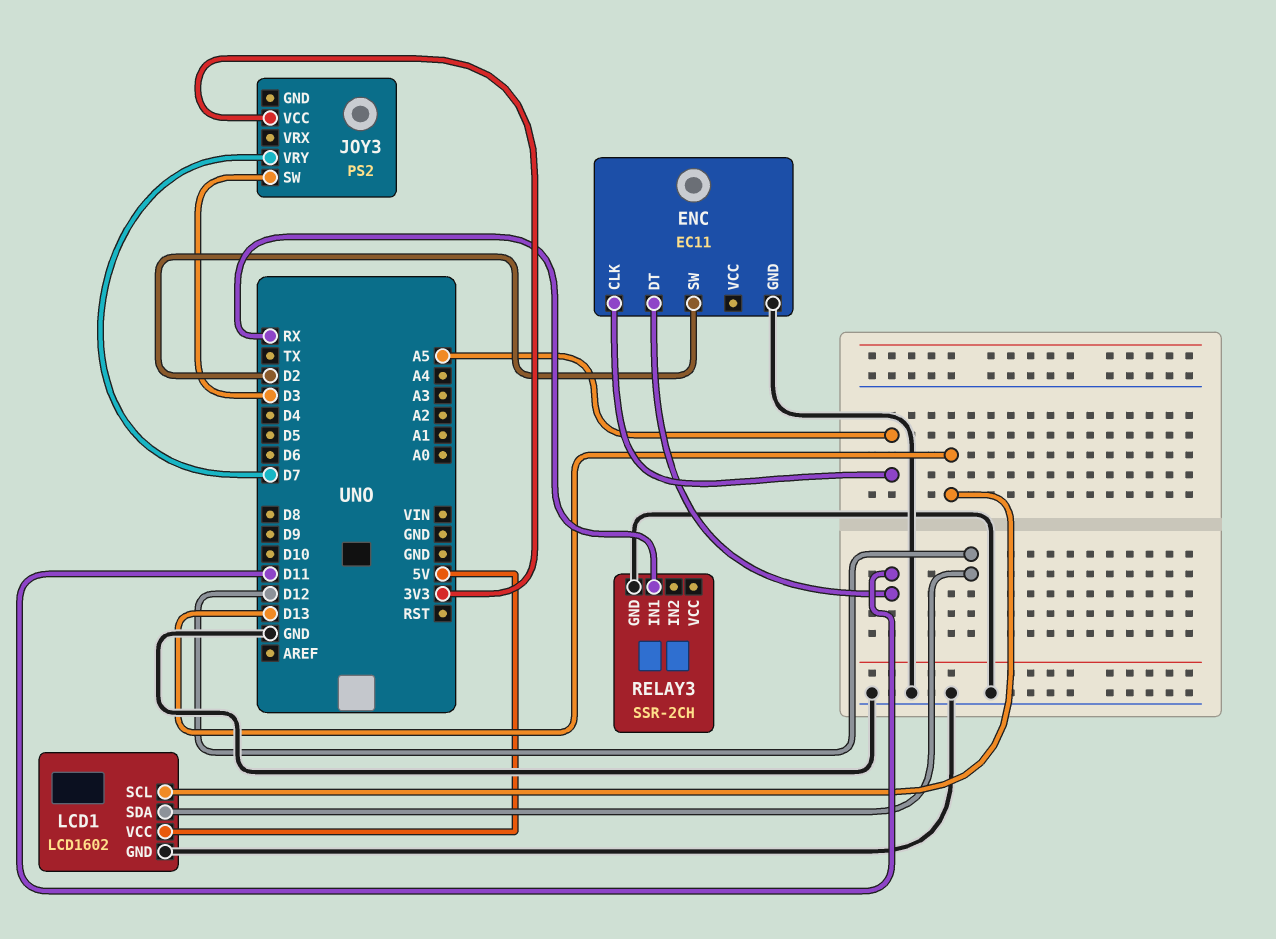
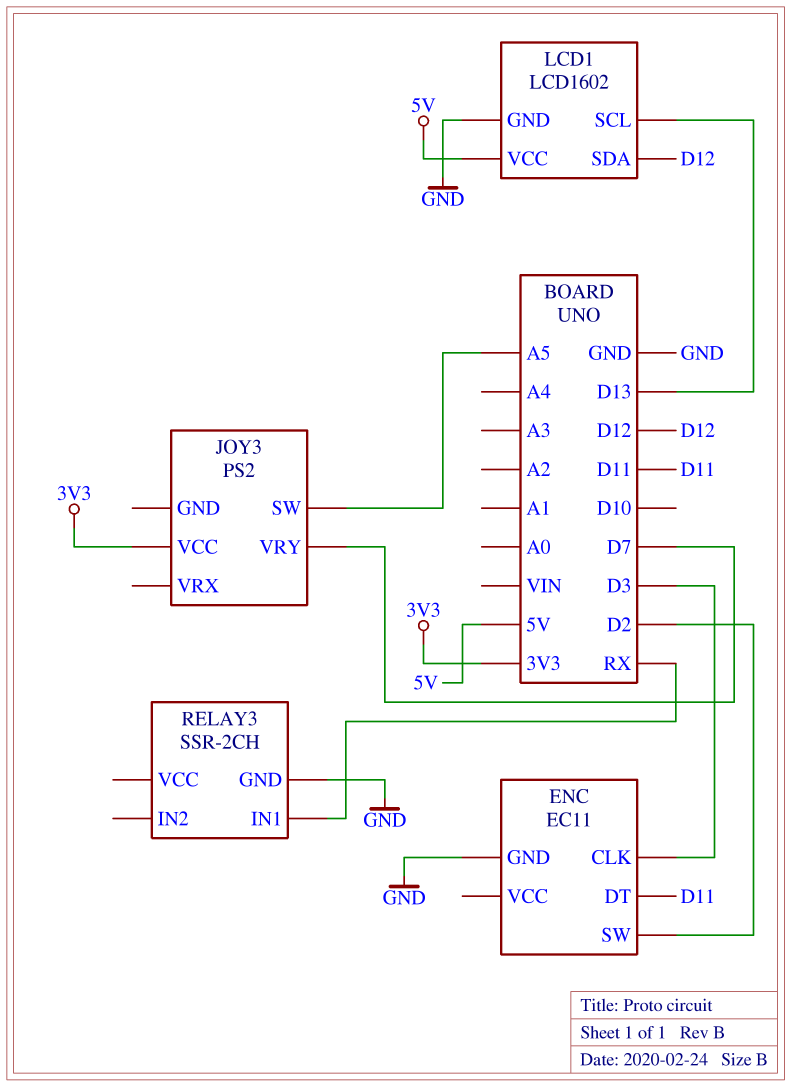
ENC pin CLK: A5 -> D3
JOY3 pin SW: D3 -> A5

